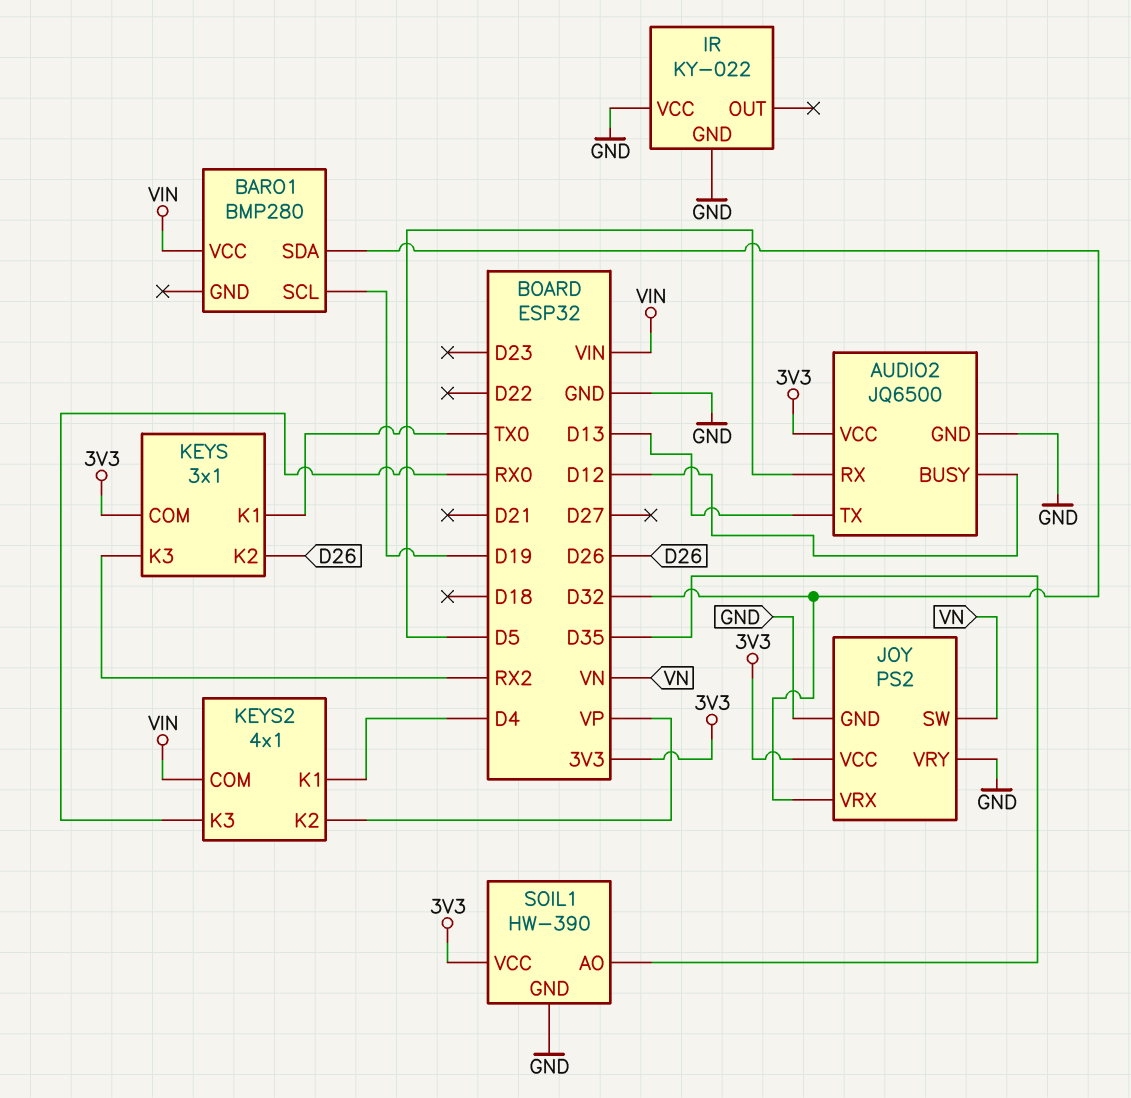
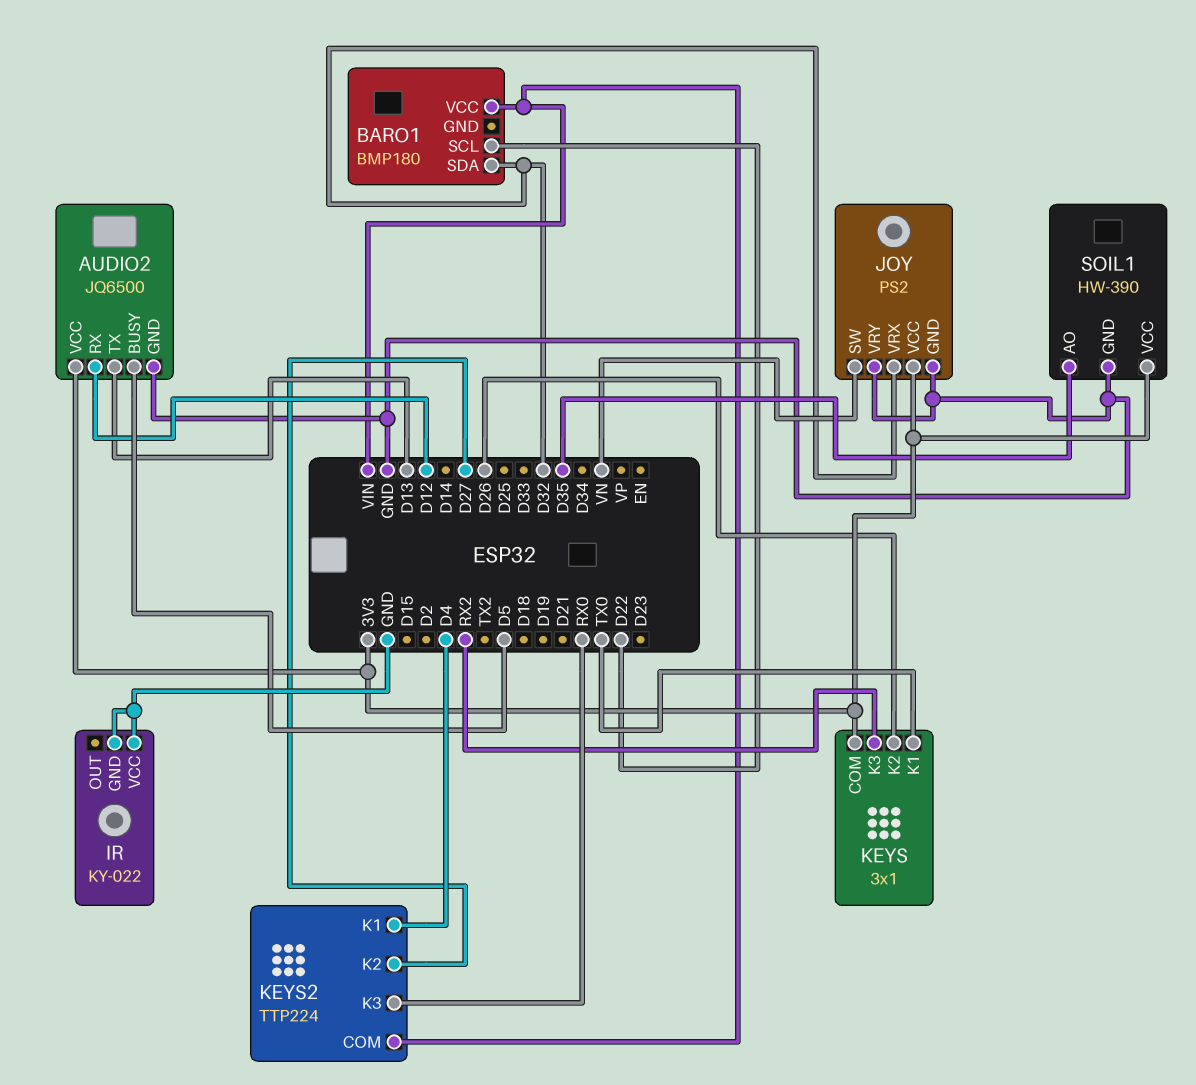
AUDIO2 pin BUSY: D12 -> D5
AUDIO2 pin RX: D5 -> D12
BARO1: BMP280 -> BMP180
BARO1 pin SCL: D19 -> D22
KEYS2: 4x1 -> TTP224
KEYS2 pin K2: VP -> D27

